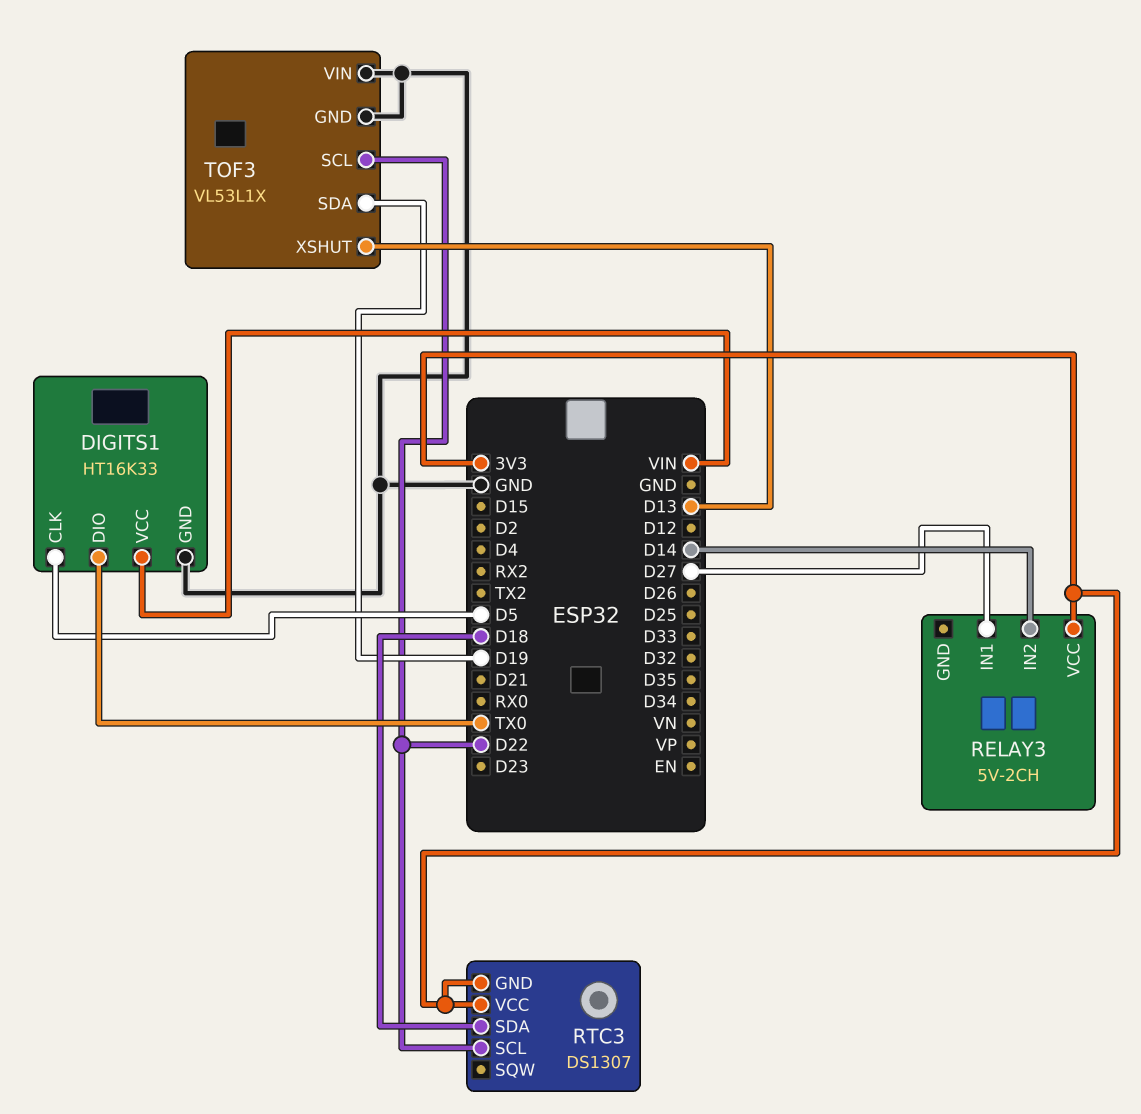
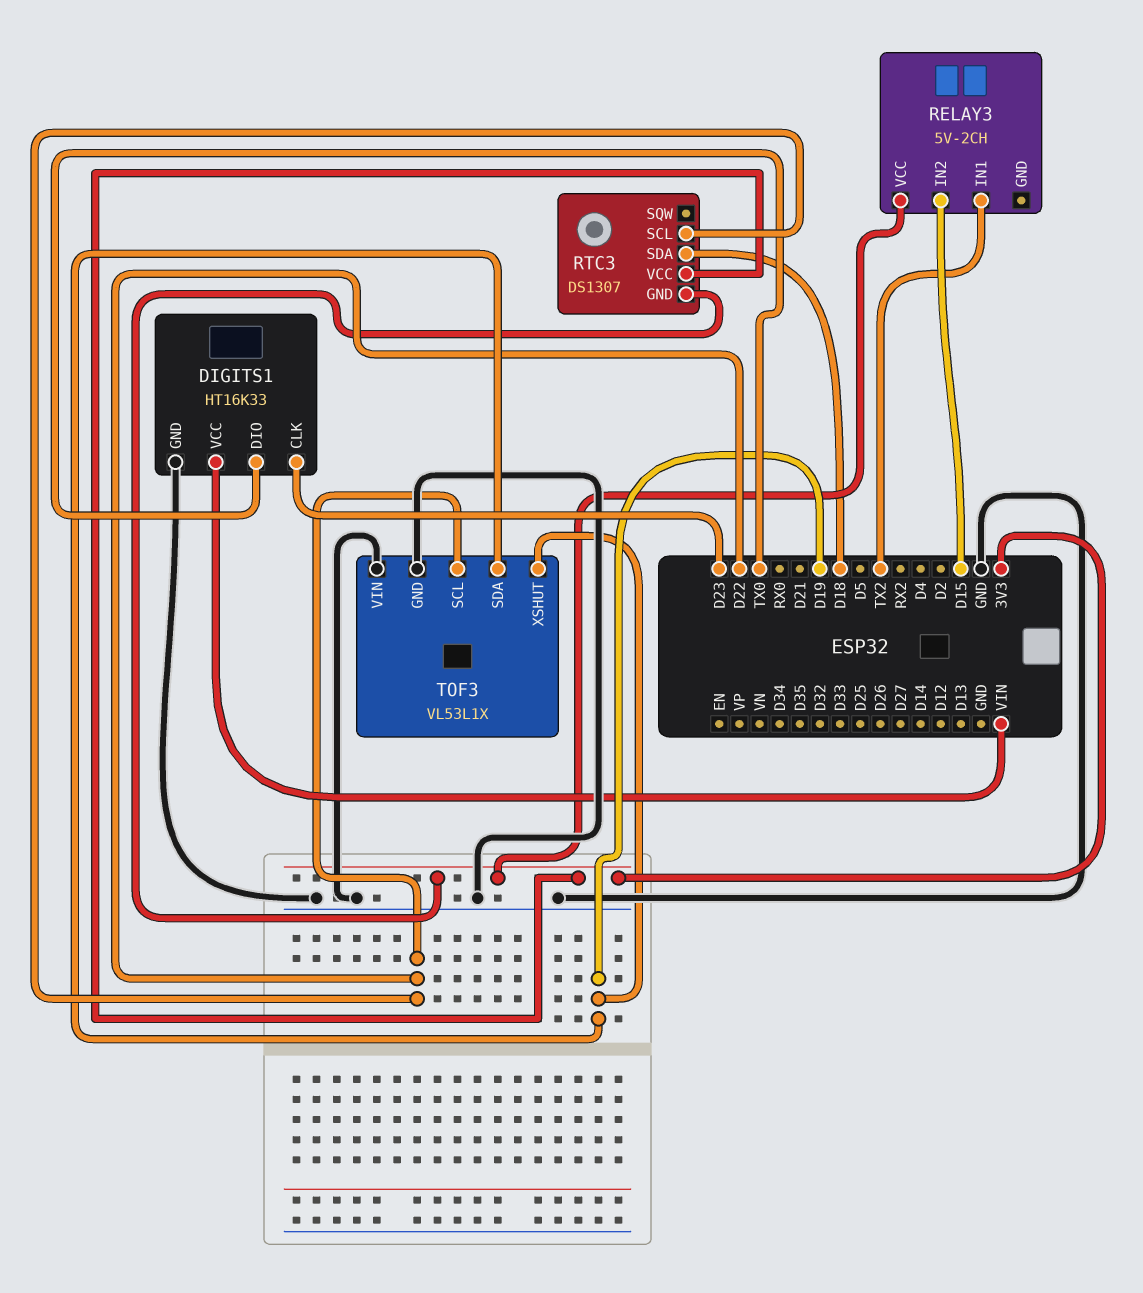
DIGITS1 pin CLK: D5 -> D23
RELAY3 pin IN1: D27 -> TX2
RELAY3 pin IN2: D14 -> D15
TOF3 pin XSHUT: D13 -> D19

